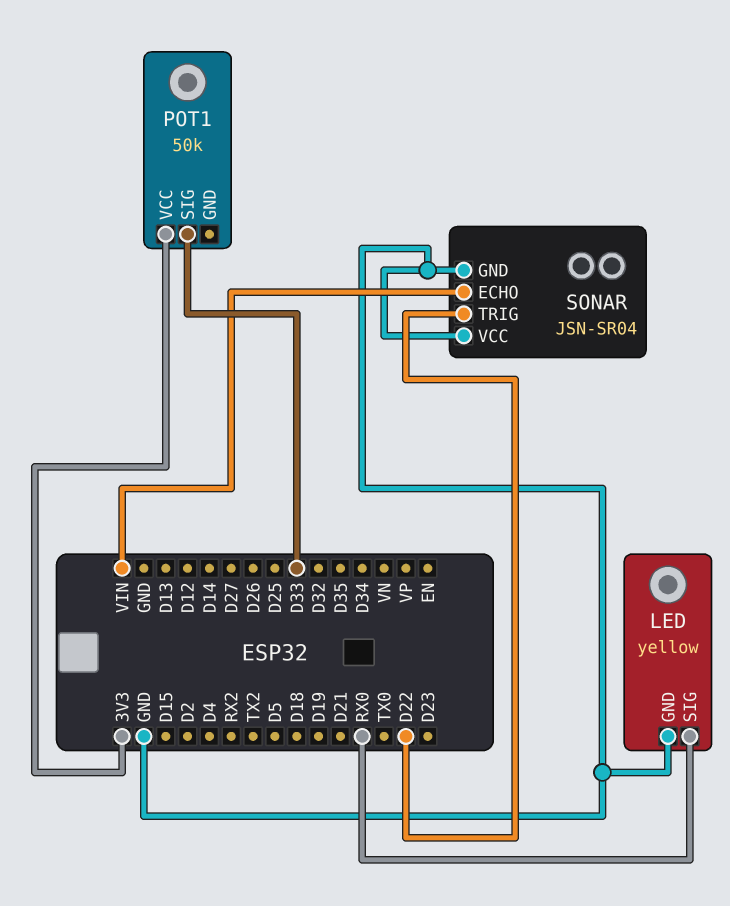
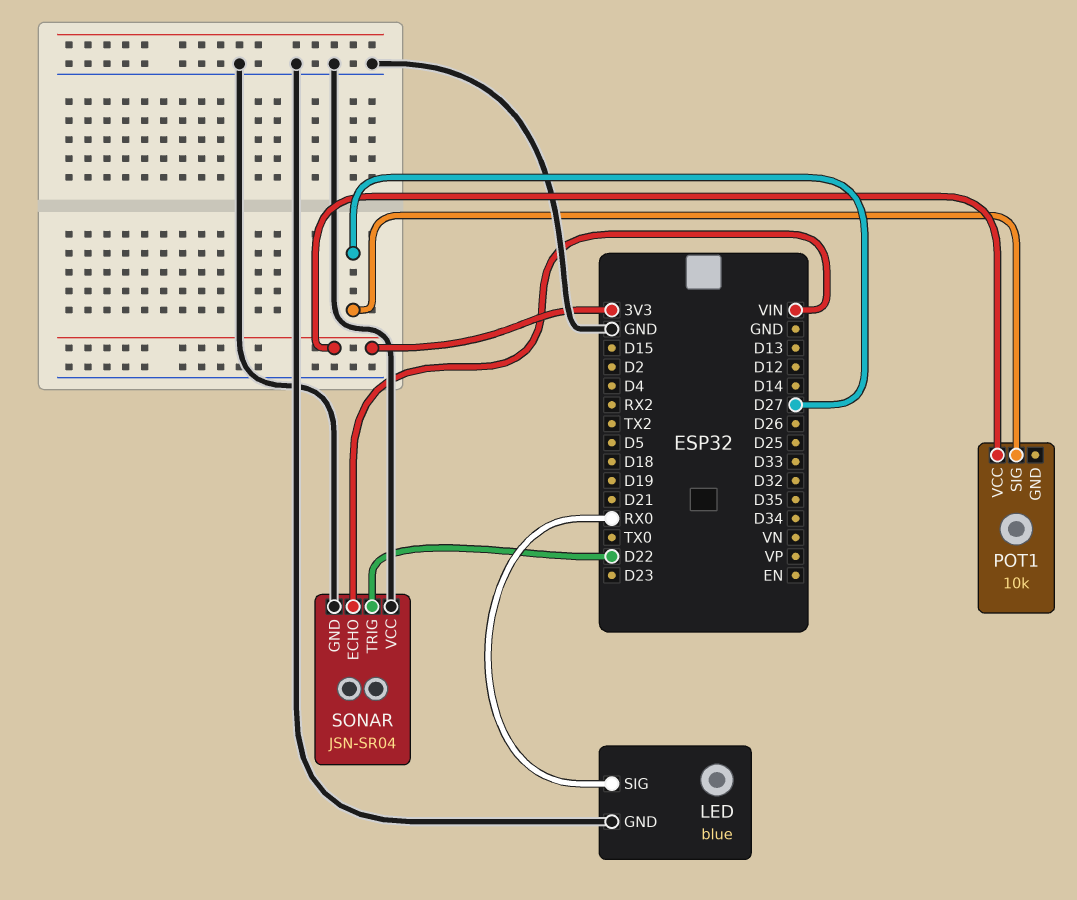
LED: yellow -> blue
POT1: 50k -> 10k
POT1 pin SIG: D33 -> D27

